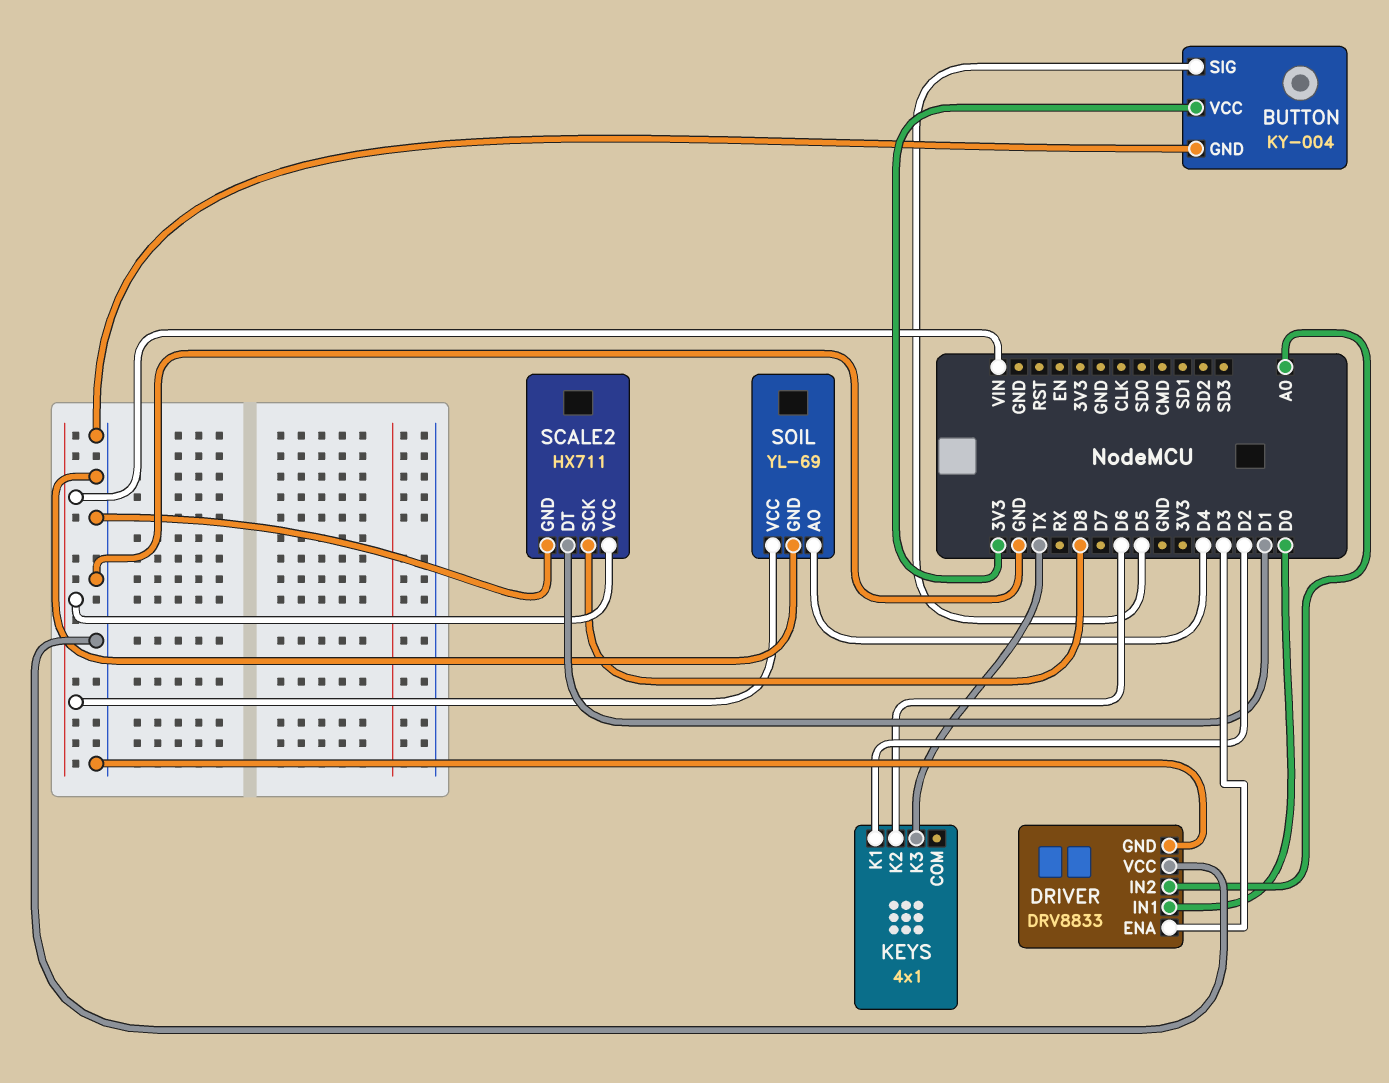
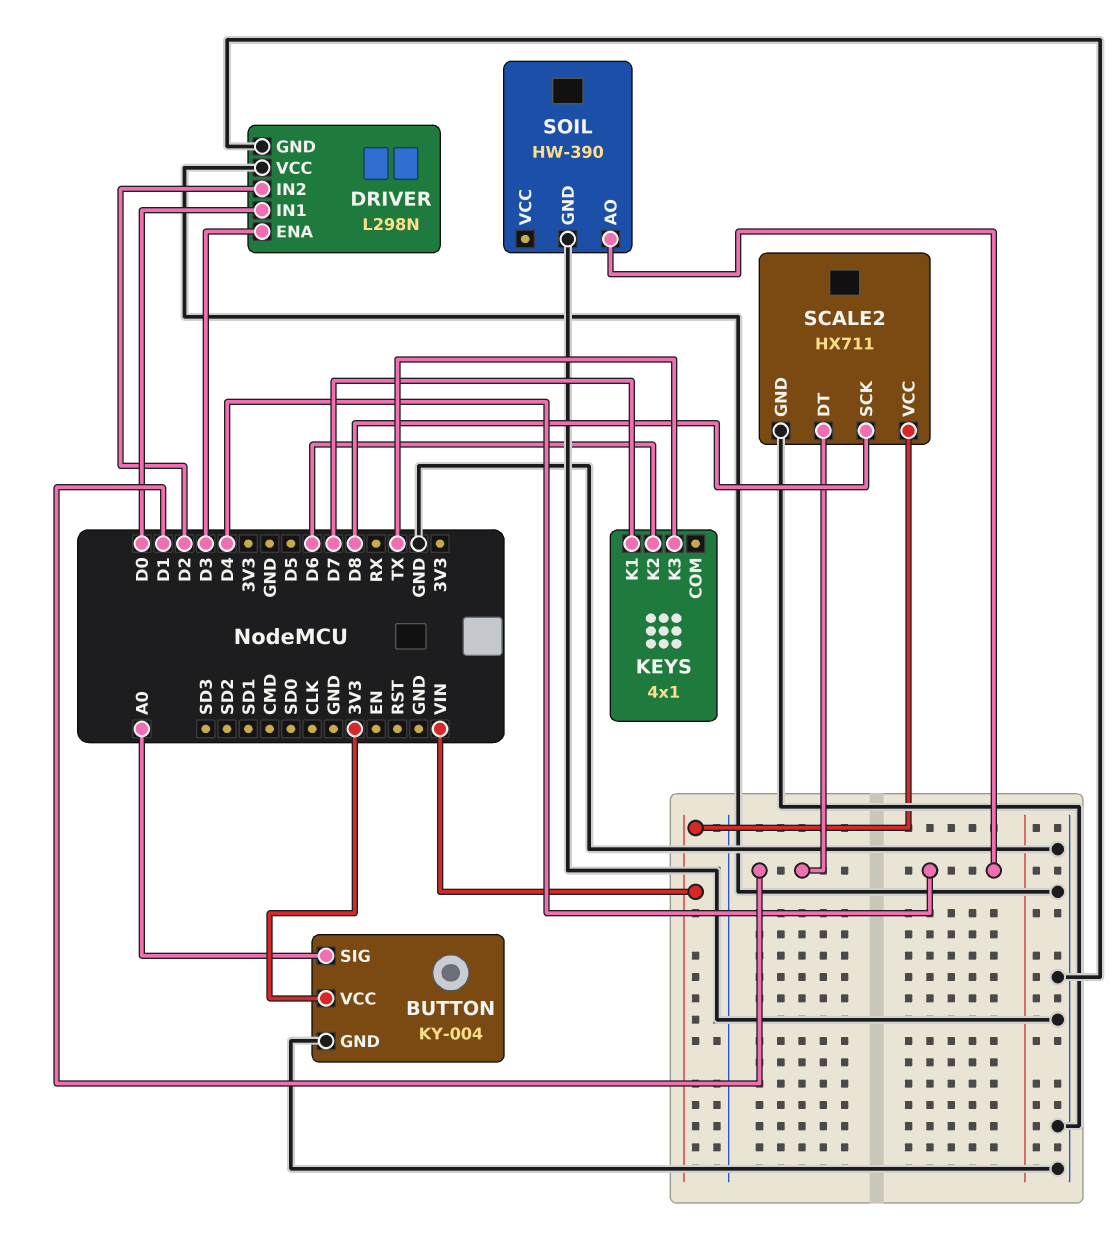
BUTTON pin SIG: D5 -> A0
DRIVER: DRV8833 -> L298N
DRIVER pin IN2: A0 -> D2
KEYS pin K1: D2 -> D7
SOIL: YL-69 -> HW-390
SOIL pin VCC: VIN -> none

